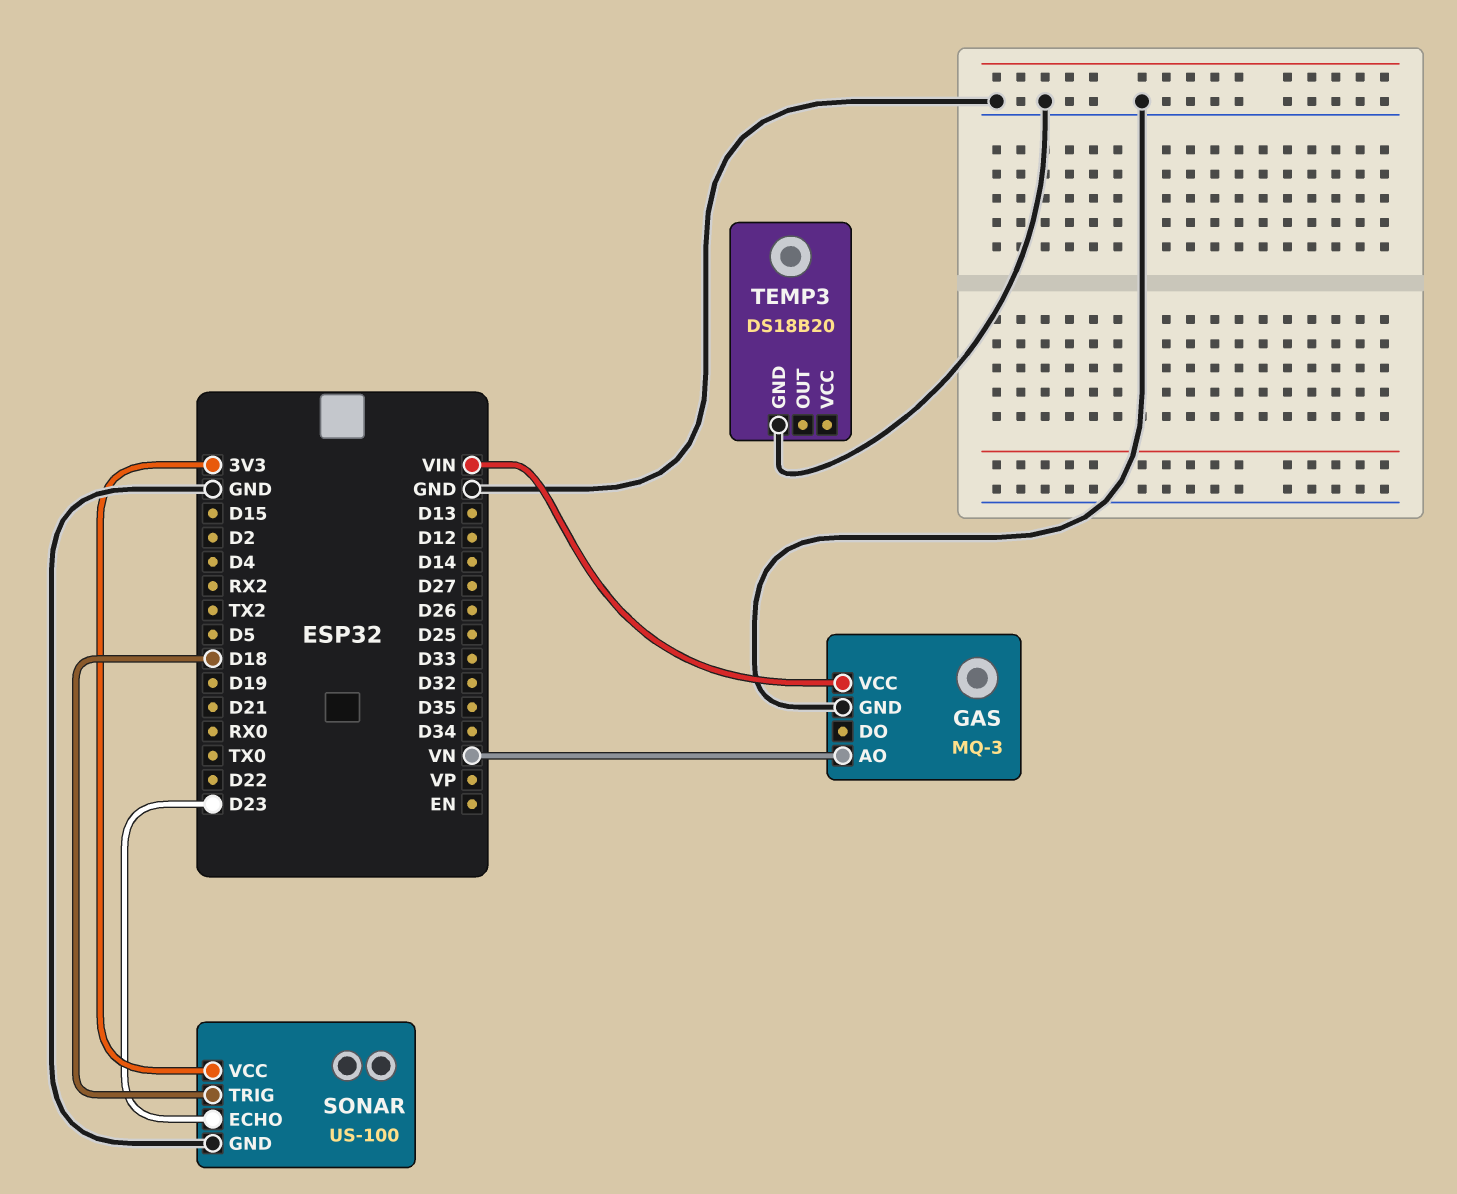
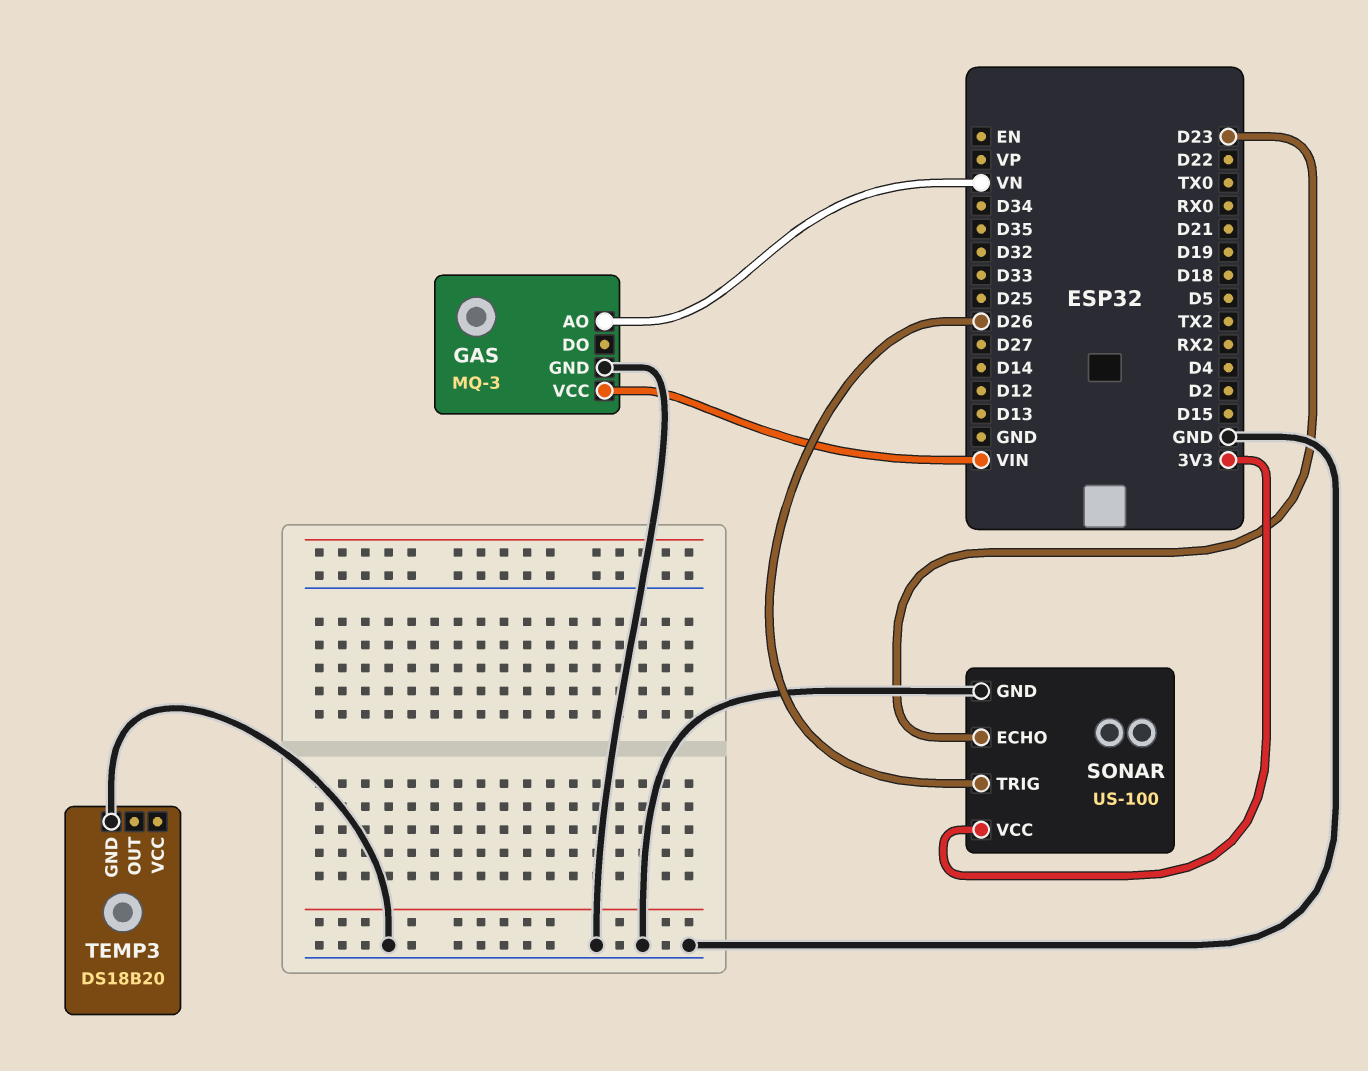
SONAR pin TRIG: D18 -> D26

